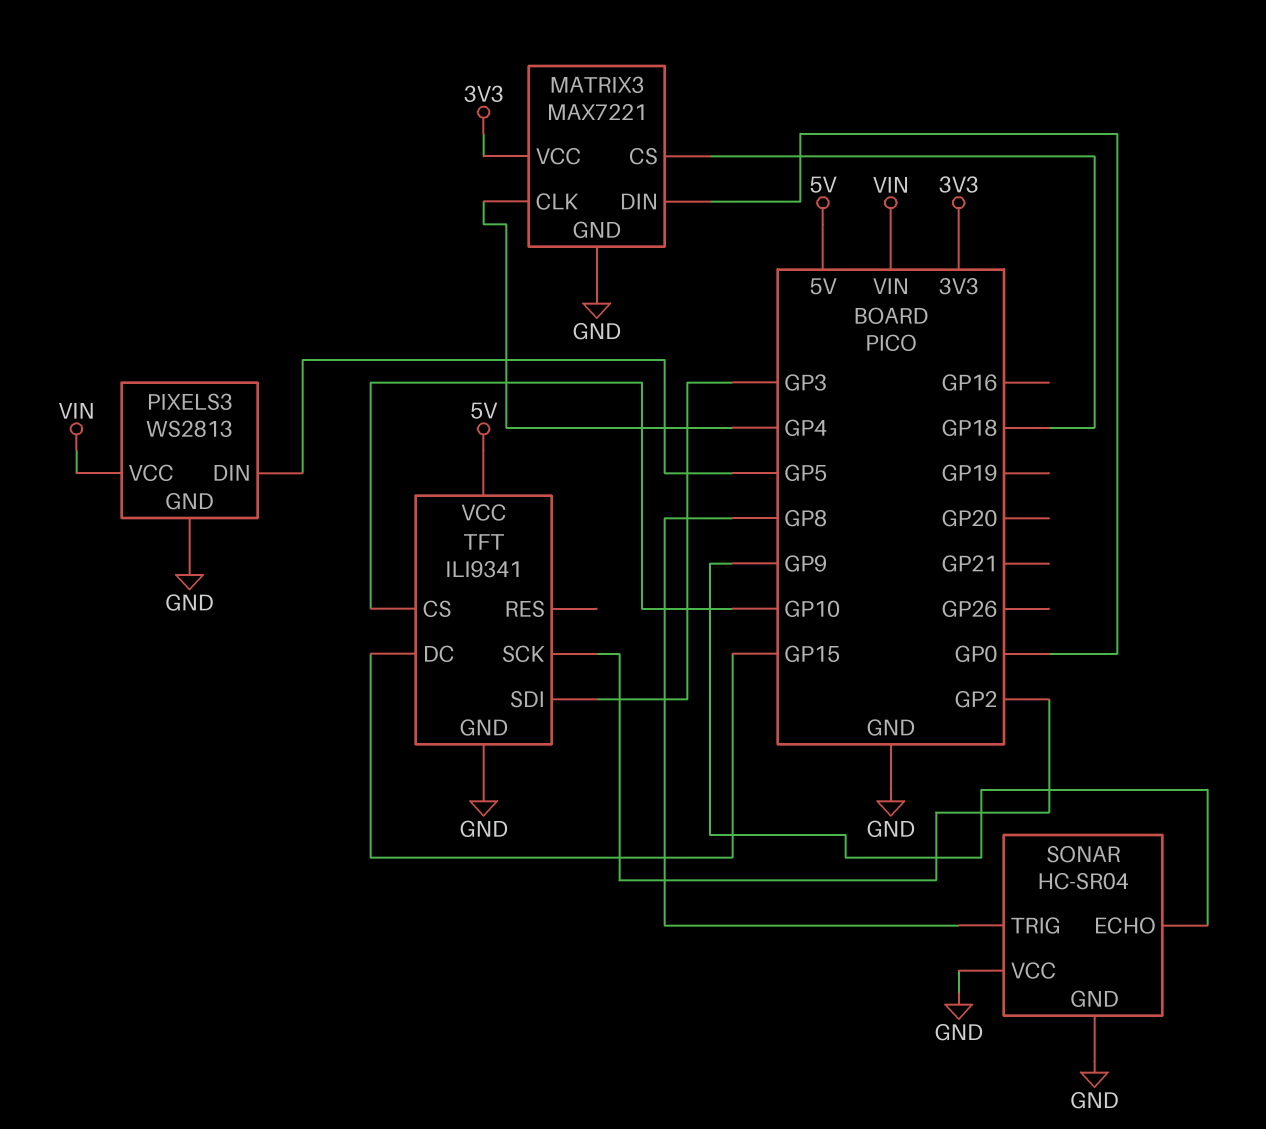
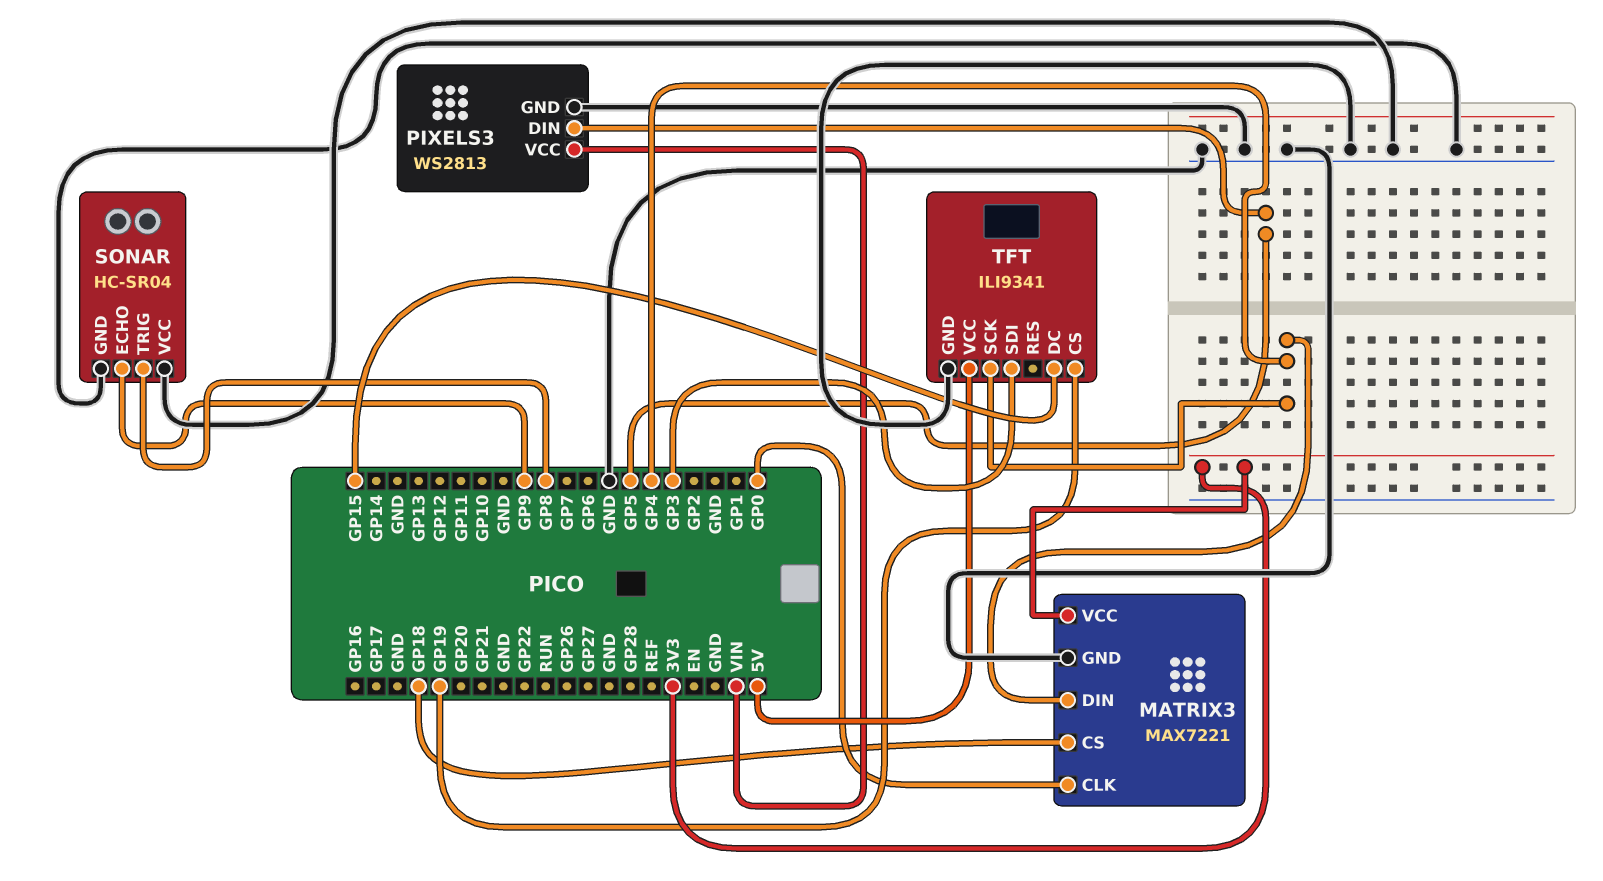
MATRIX3 pin CLK: GP4 -> GP0
MATRIX3 pin DIN: GP0 -> GP4
TFT pin CS: GP10 -> GP19
TFT pin SCK: GP2 -> GP4

